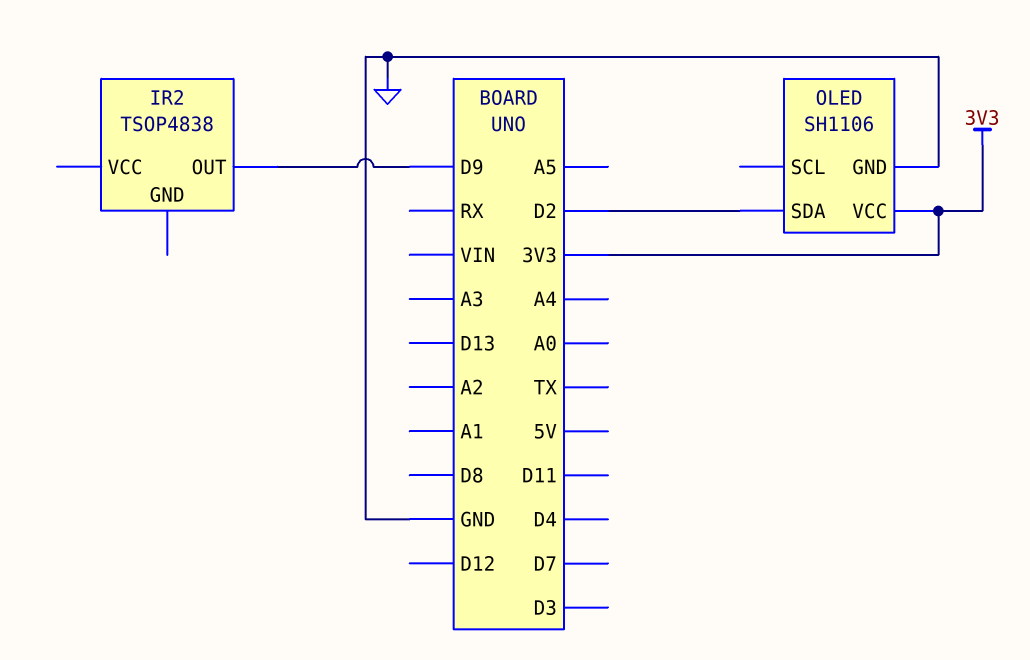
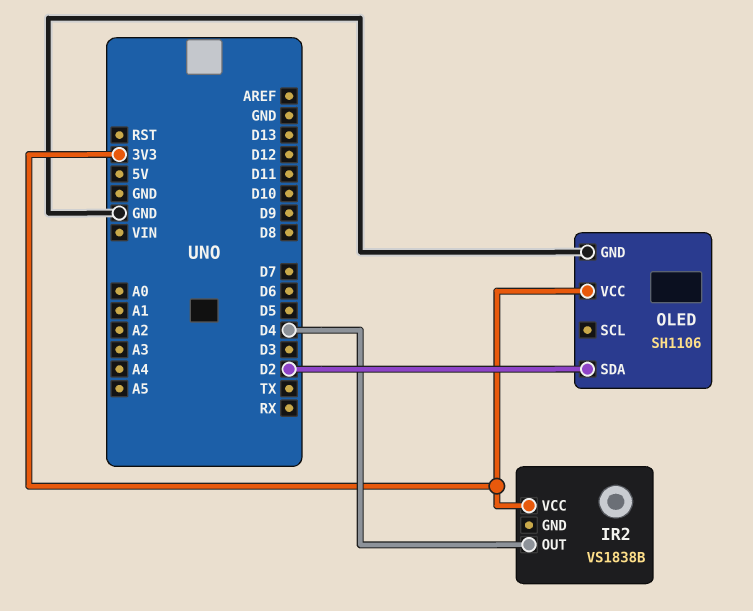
IR2: TSOP4838 -> VS1838B
IR2 pin OUT: D9 -> D4
IR2 pin VCC: none -> 3V3

